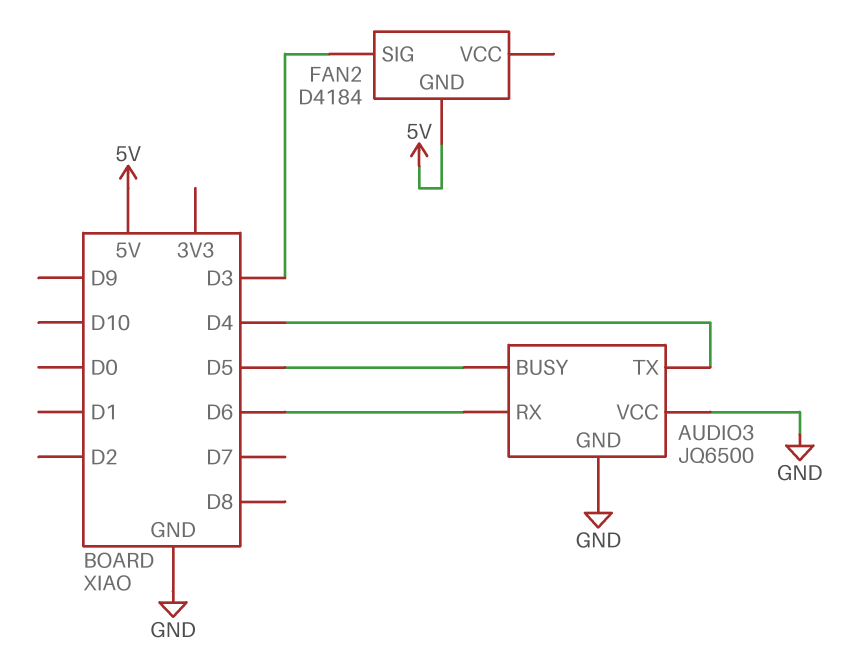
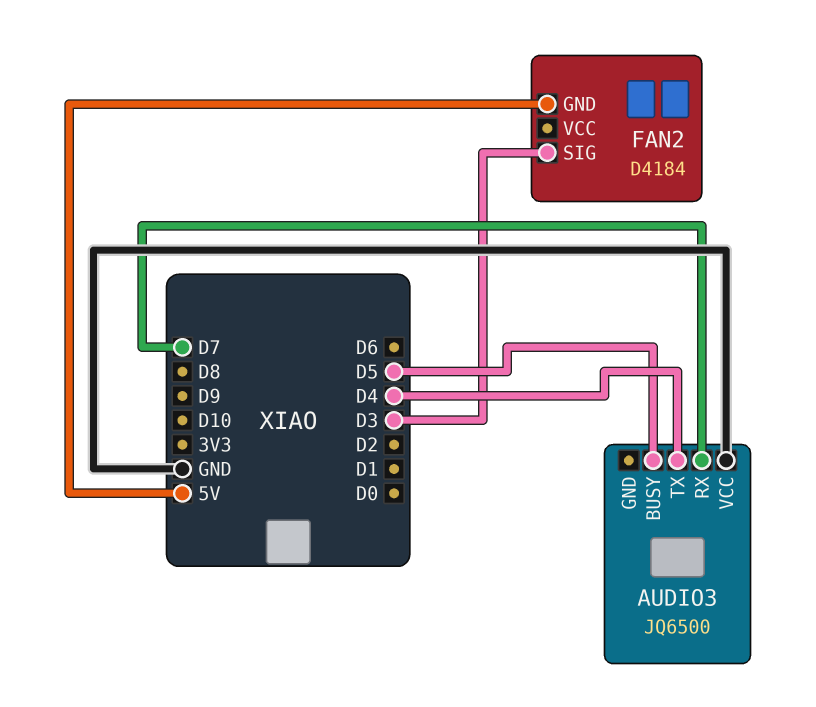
AUDIO3 pin GND: GND -> none
AUDIO3 pin RX: D6 -> D7

